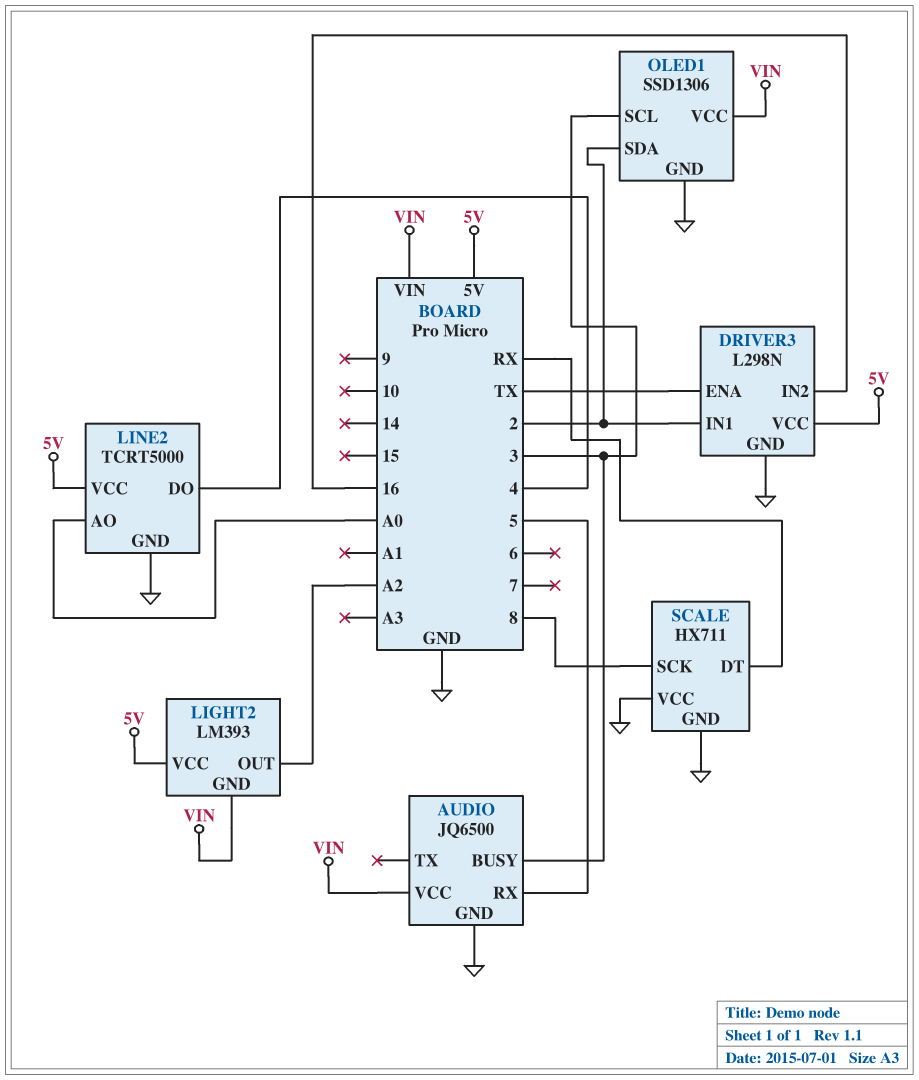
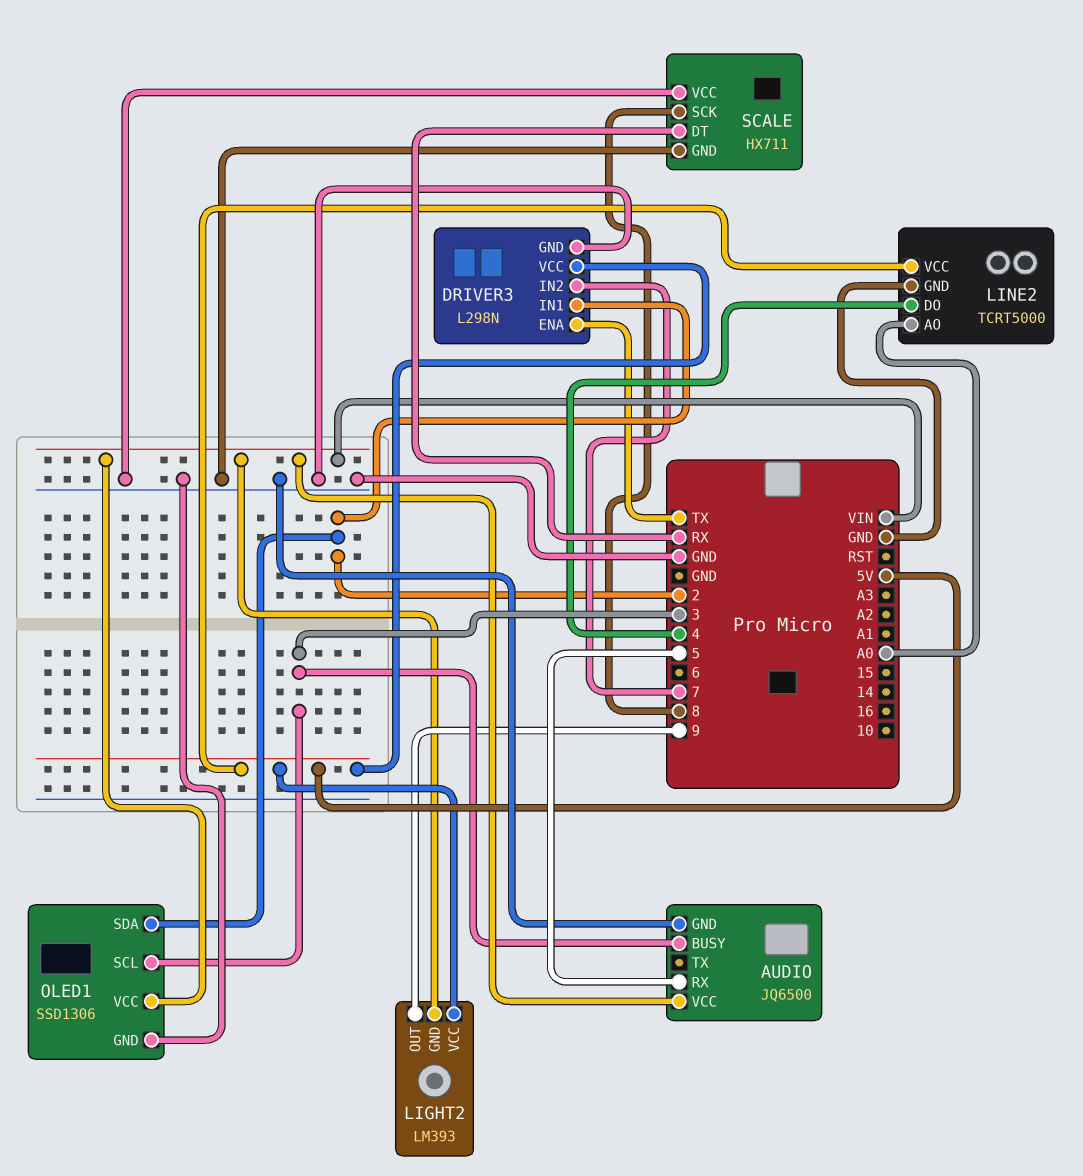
DRIVER3 pin IN2: 16 -> 7
LIGHT2 pin OUT: A2 -> 9

